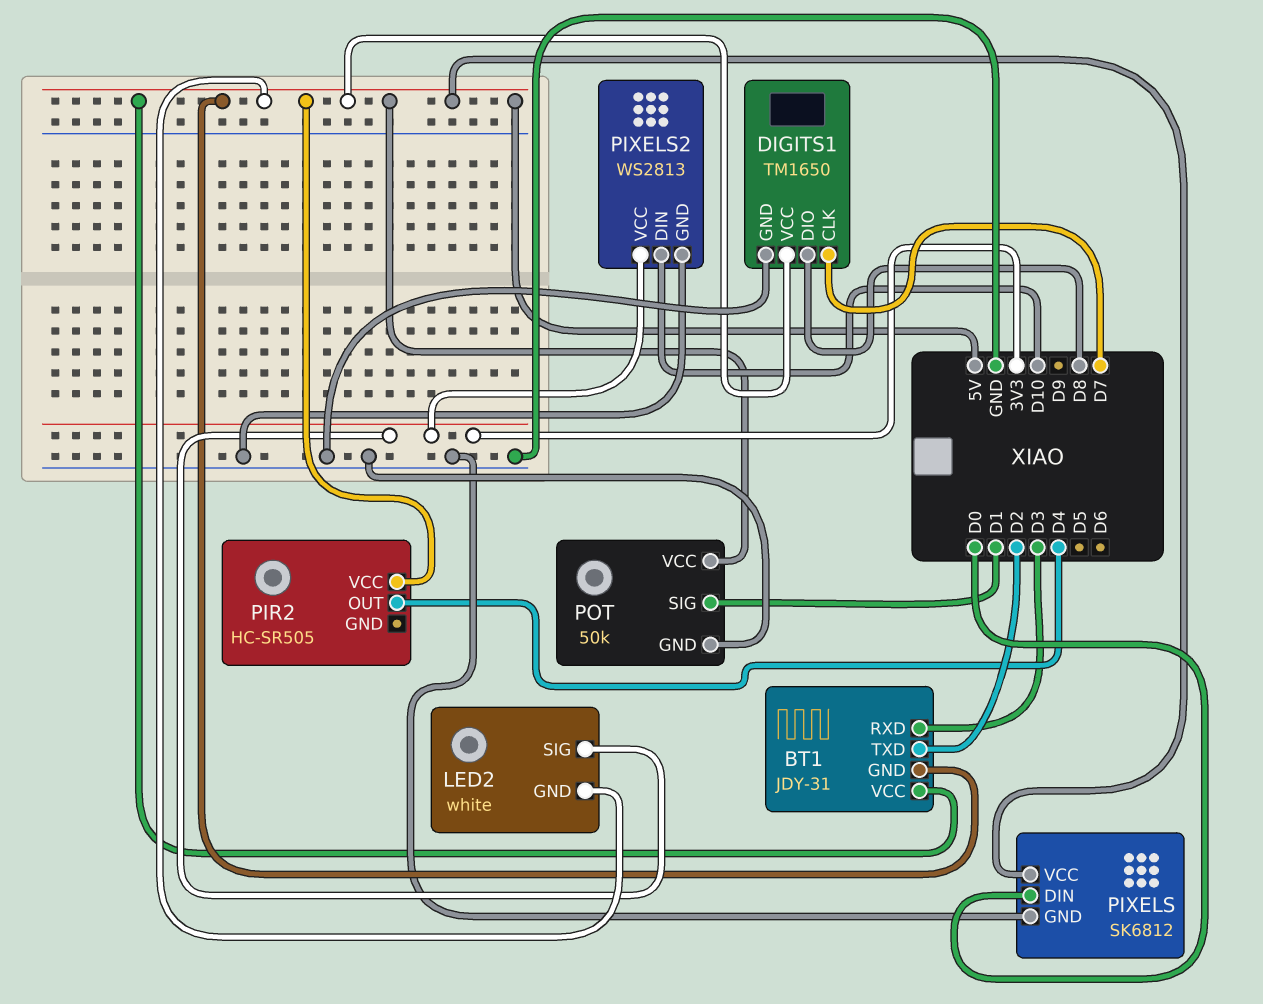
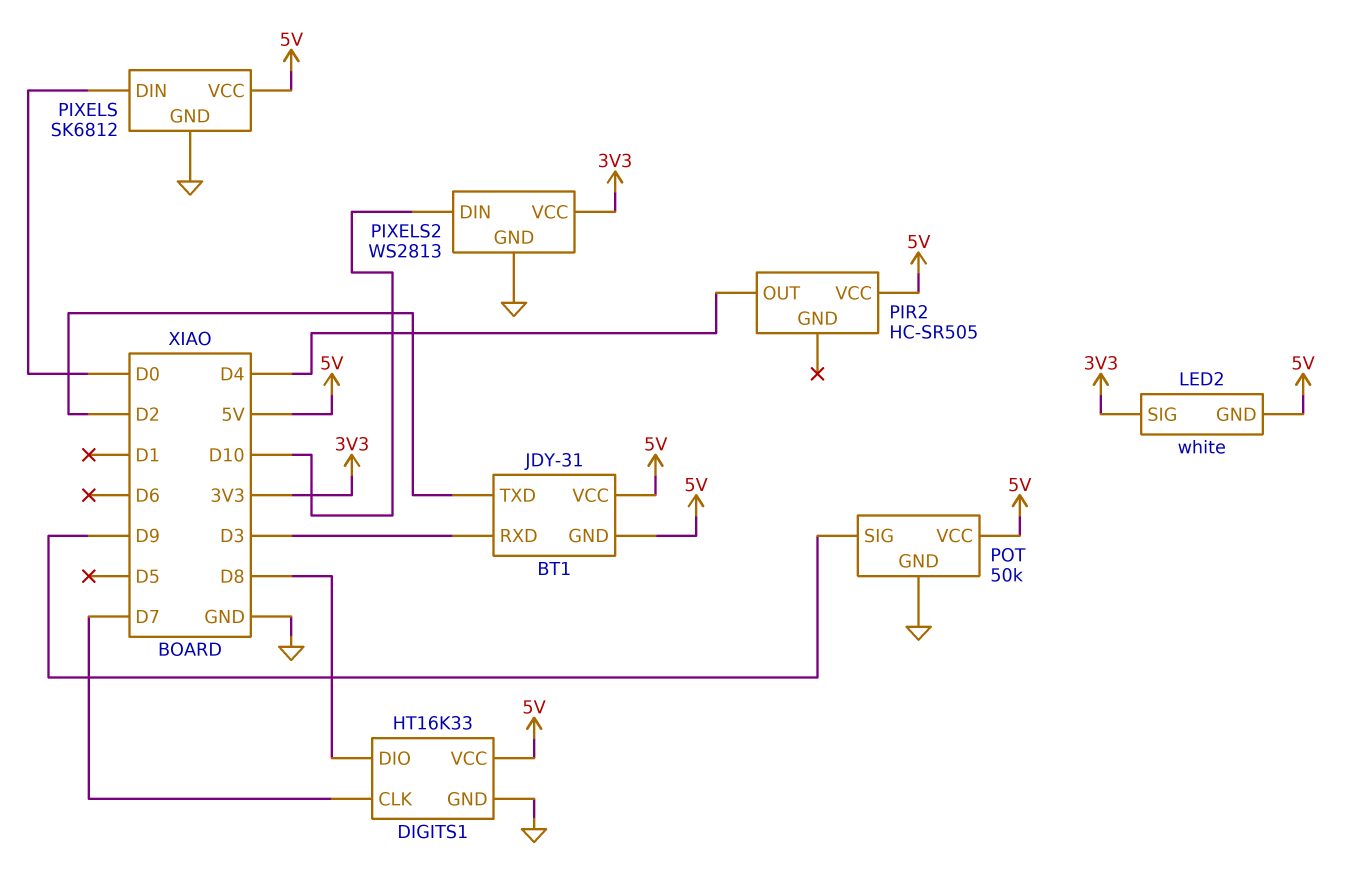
DIGITS1: TM1650 -> HT16K33
POT pin SIG: D1 -> D9

